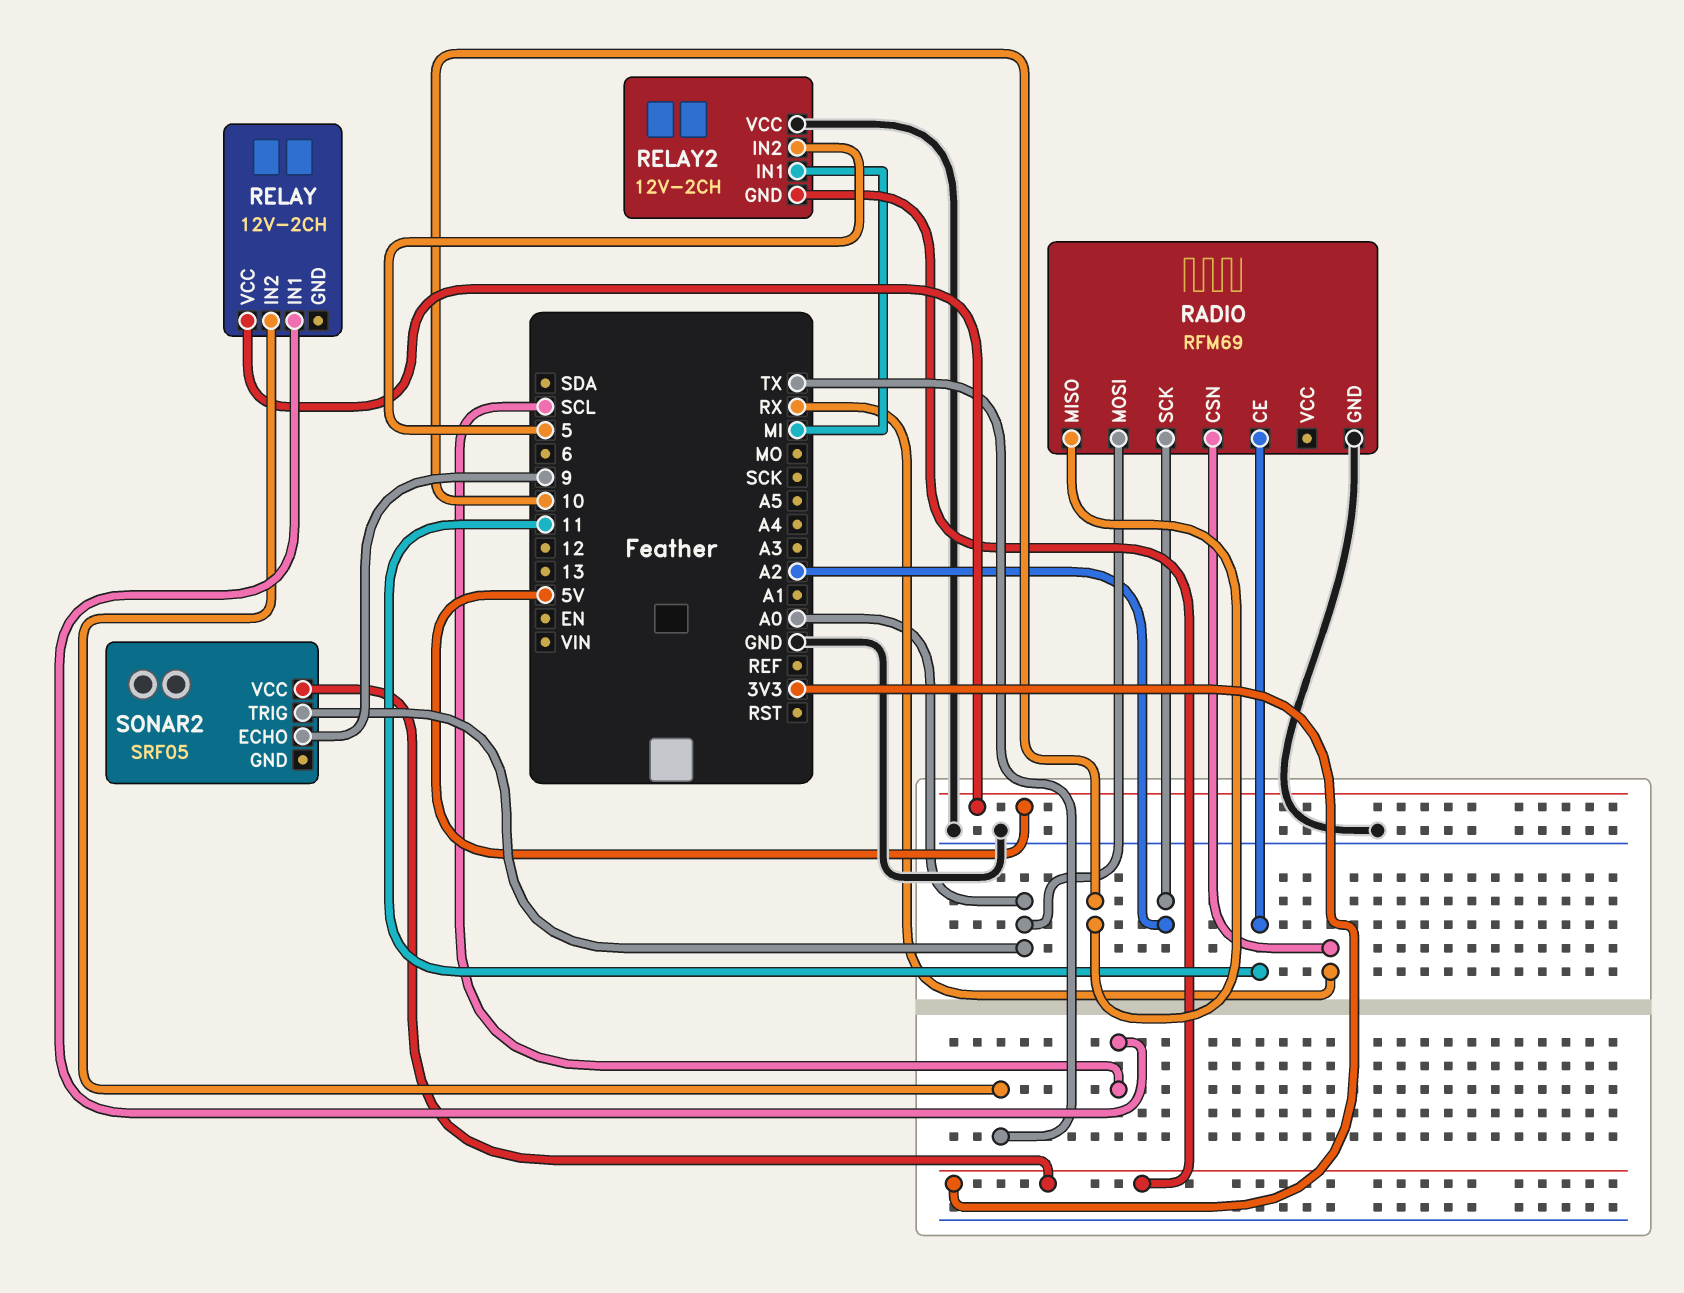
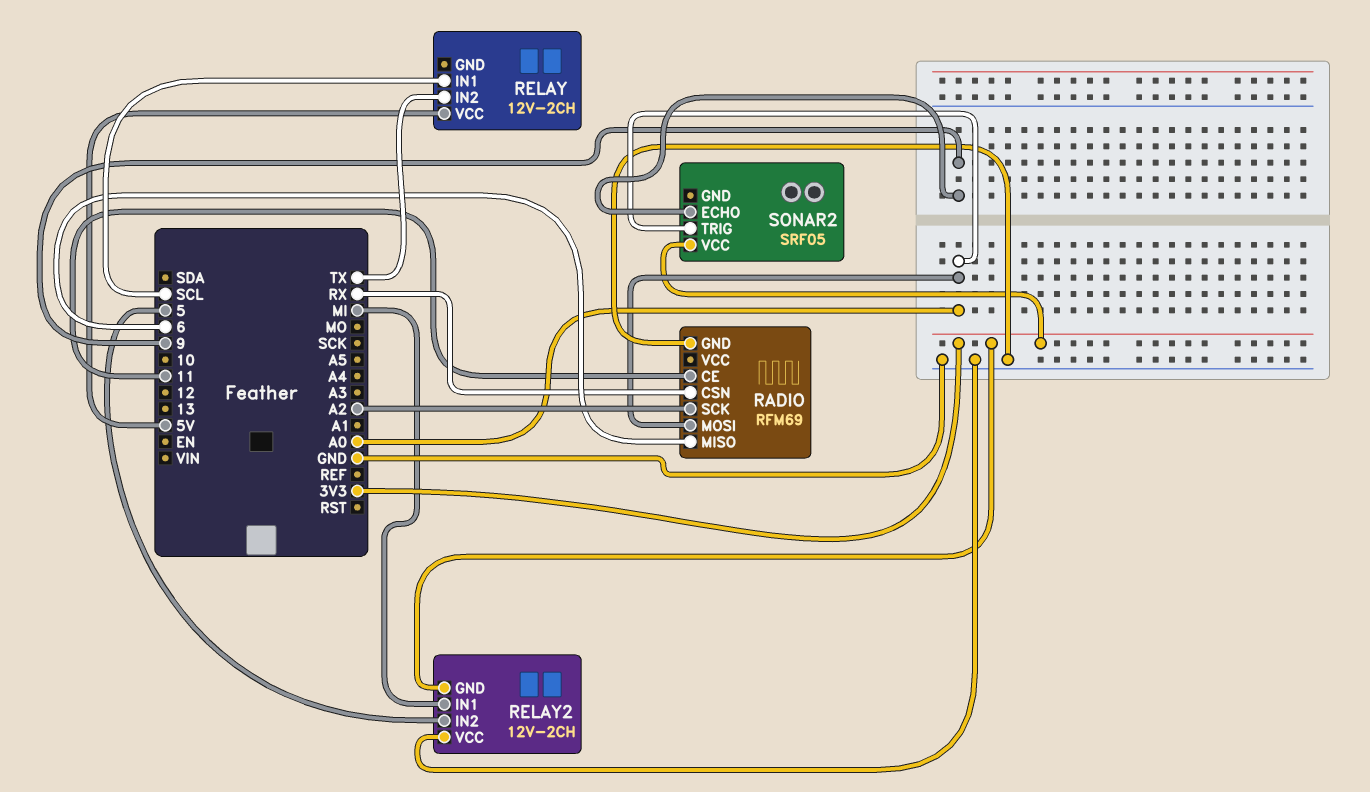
RADIO pin MISO: 10 -> 6

